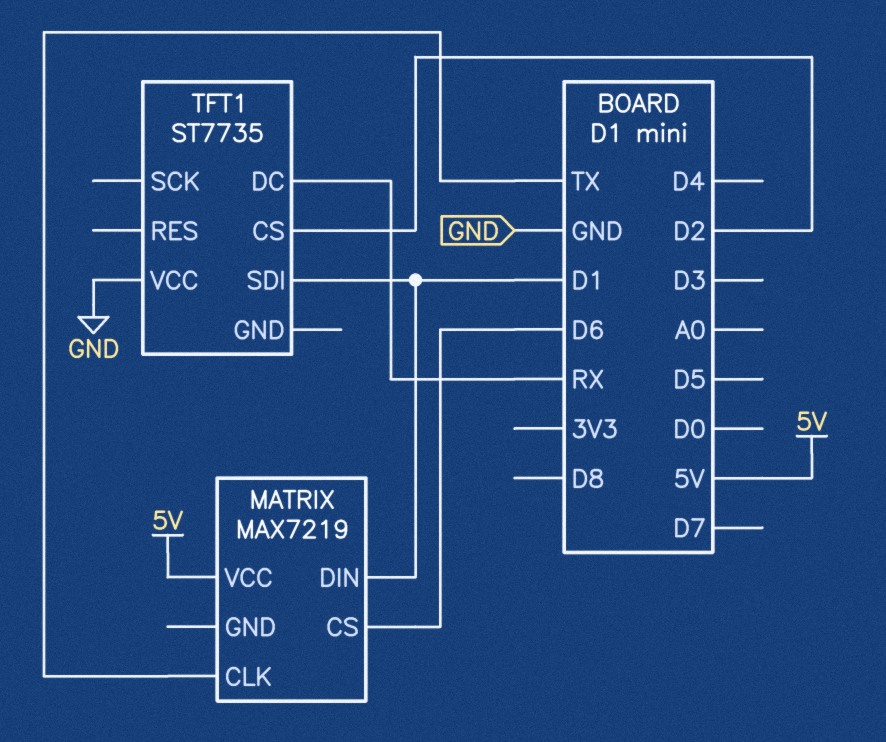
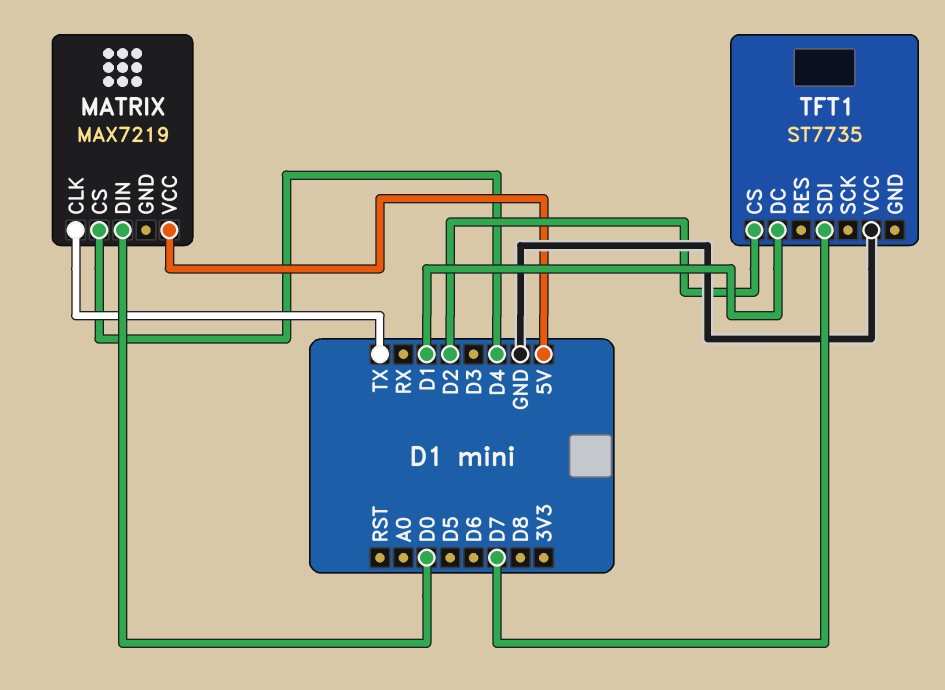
MATRIX pin CS: D6 -> D4
MATRIX pin DIN: D1 -> D0
TFT1 pin DC: RX -> D1
TFT1 pin SDI: D1 -> D7

